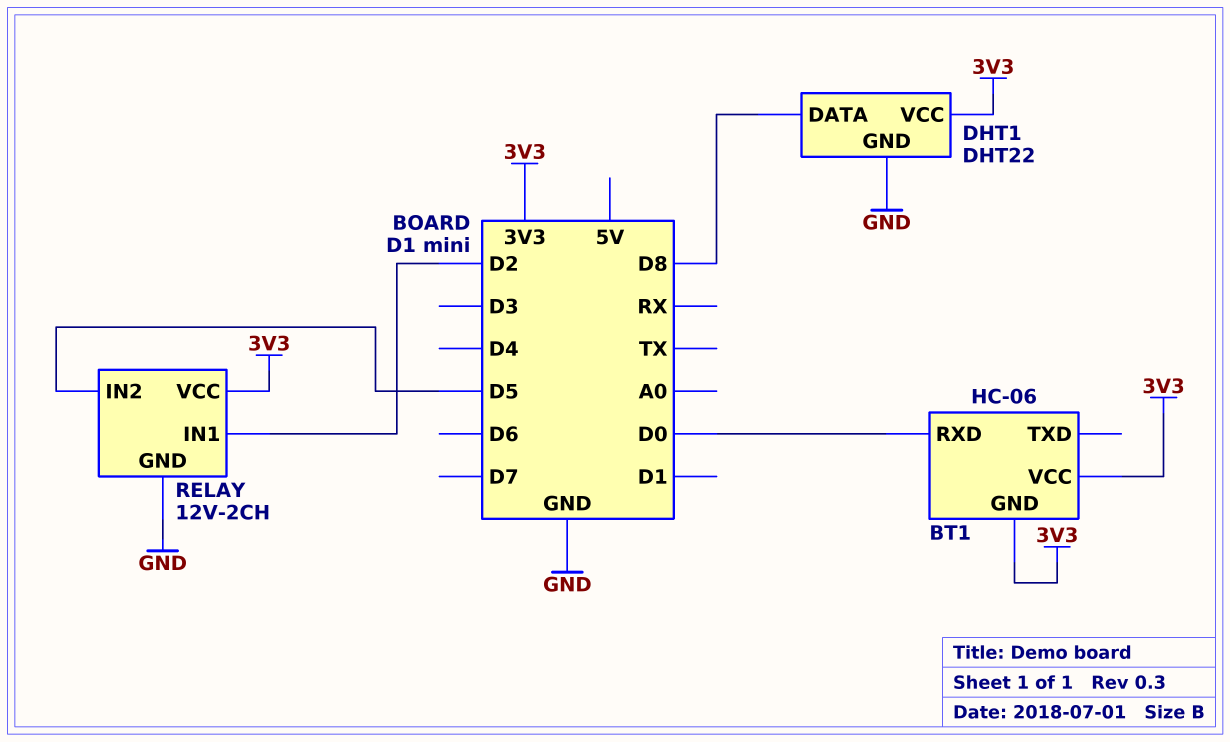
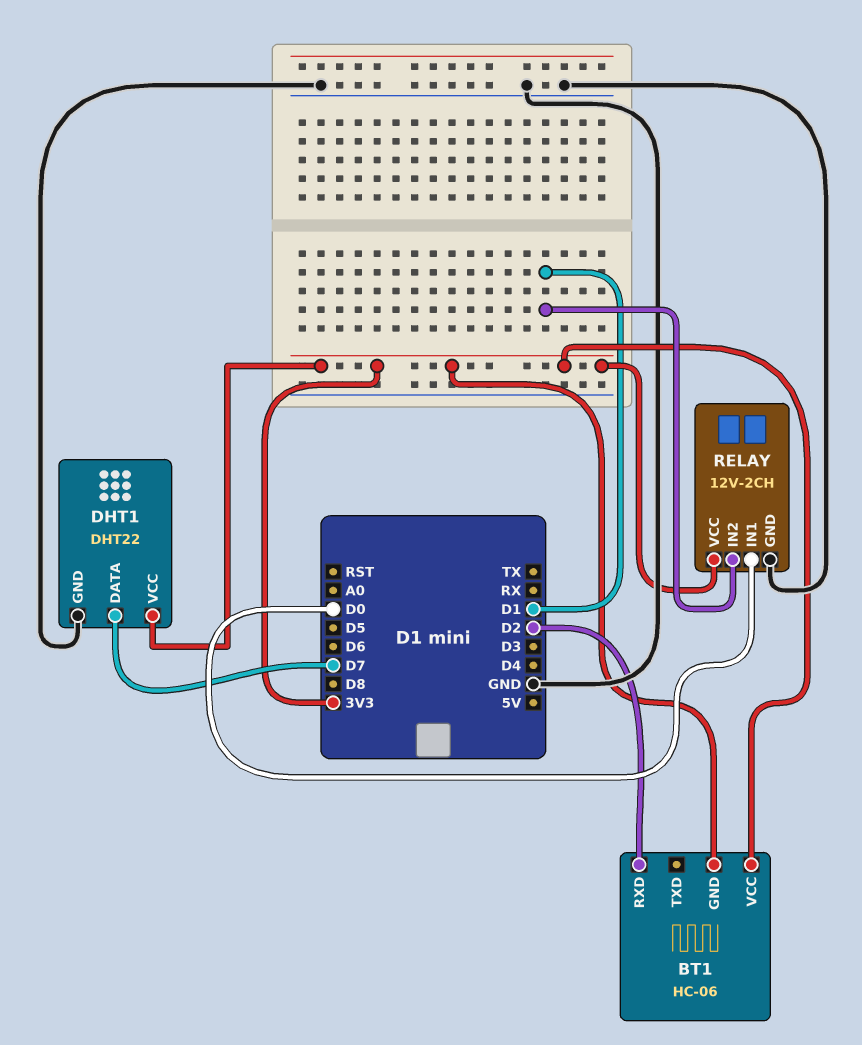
BT1 pin RXD: D0 -> D2
DHT1 pin DATA: D8 -> D7
RELAY pin IN1: D2 -> D0
RELAY pin IN2: D5 -> D1

